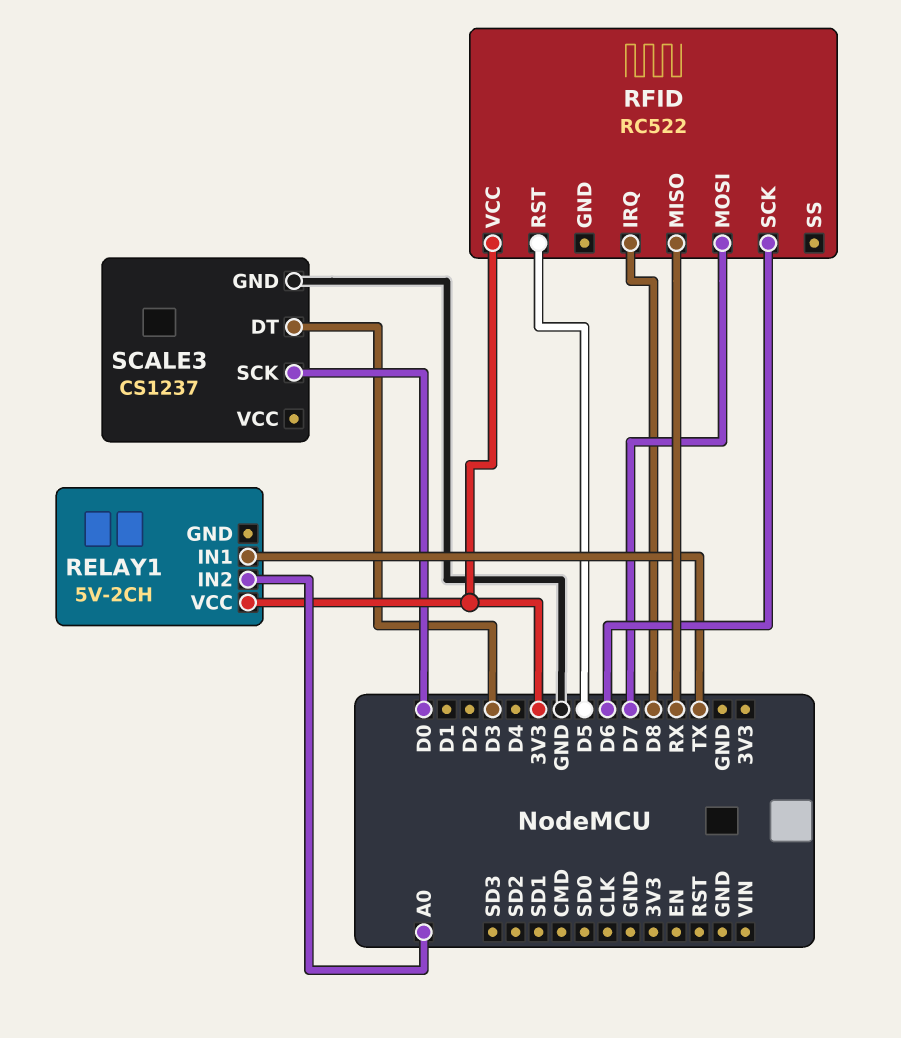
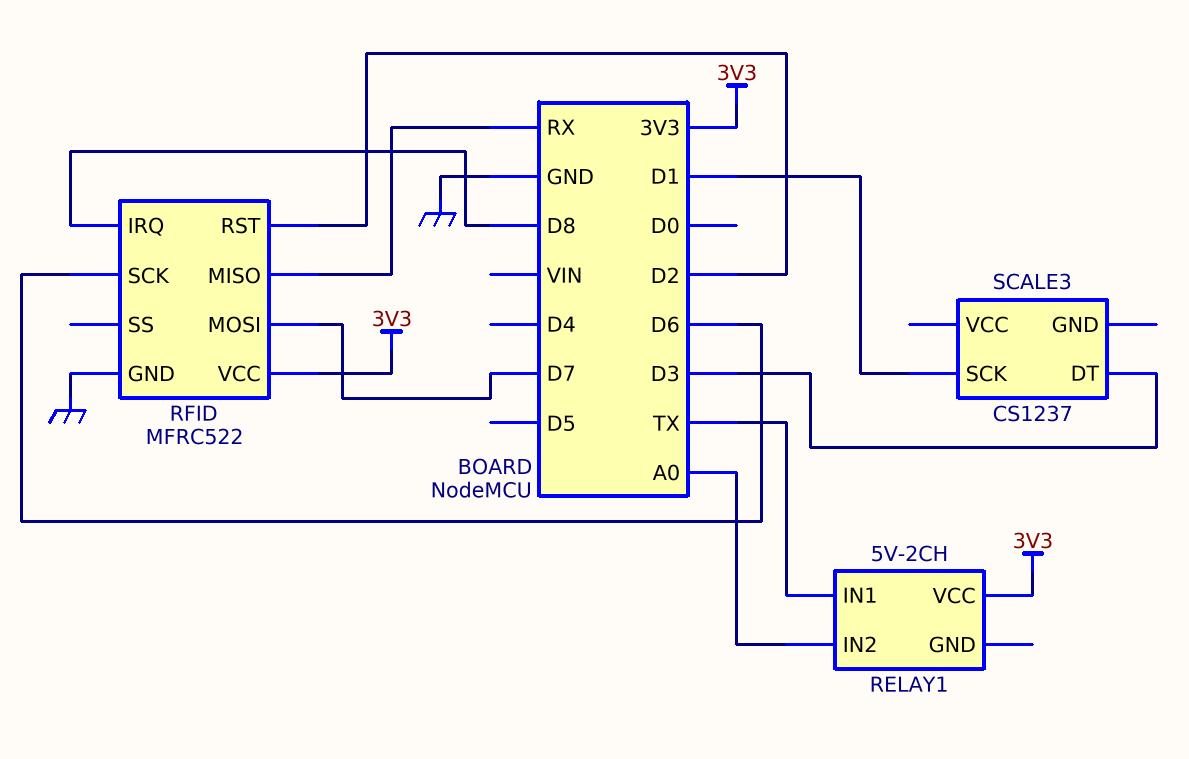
RFID: RC522 -> MFRC522
RFID pin GND: none -> GND
RFID pin RST: D5 -> D2
SCALE3 pin GND: GND -> none
SCALE3 pin SCK: D0 -> D1

